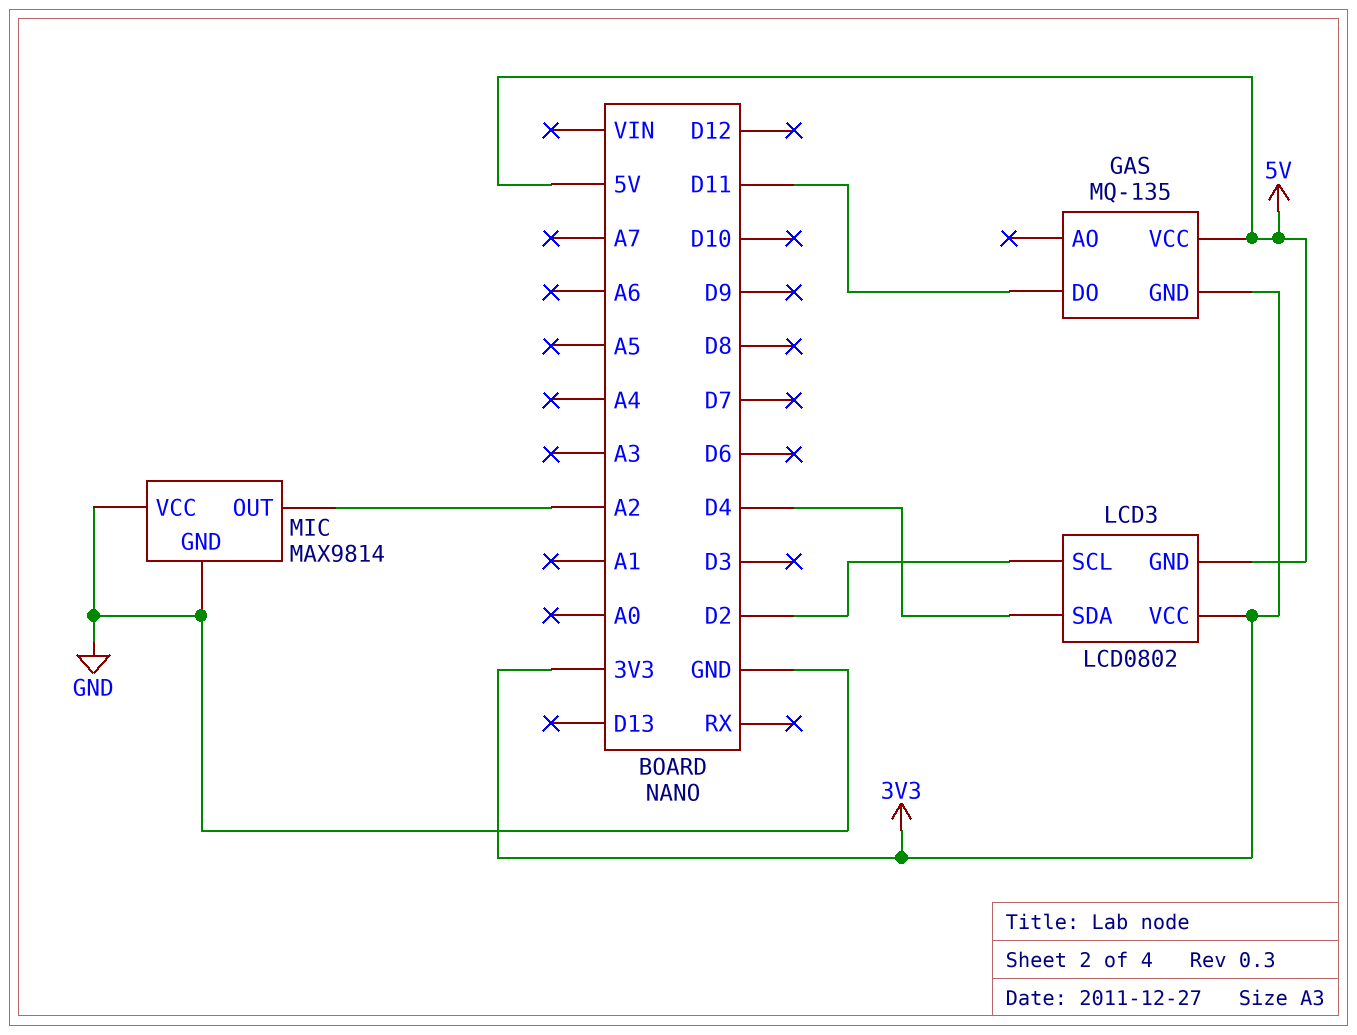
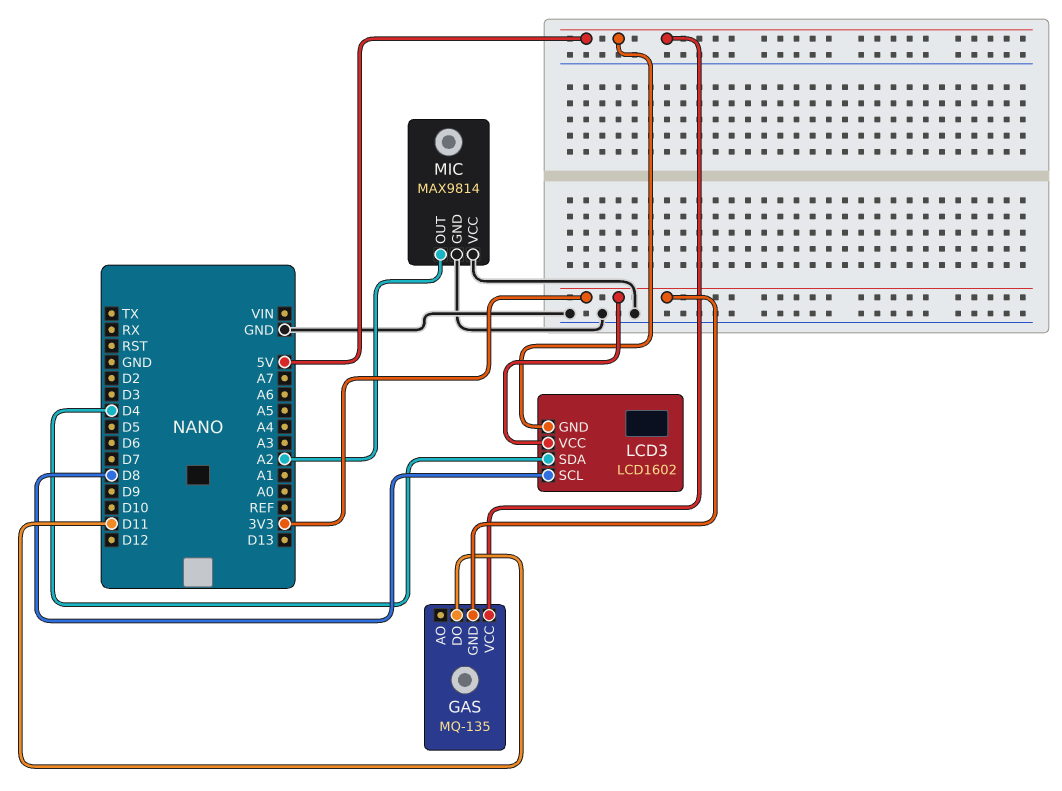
LCD3: LCD0802 -> LCD1602
LCD3 pin SCL: D2 -> D8

